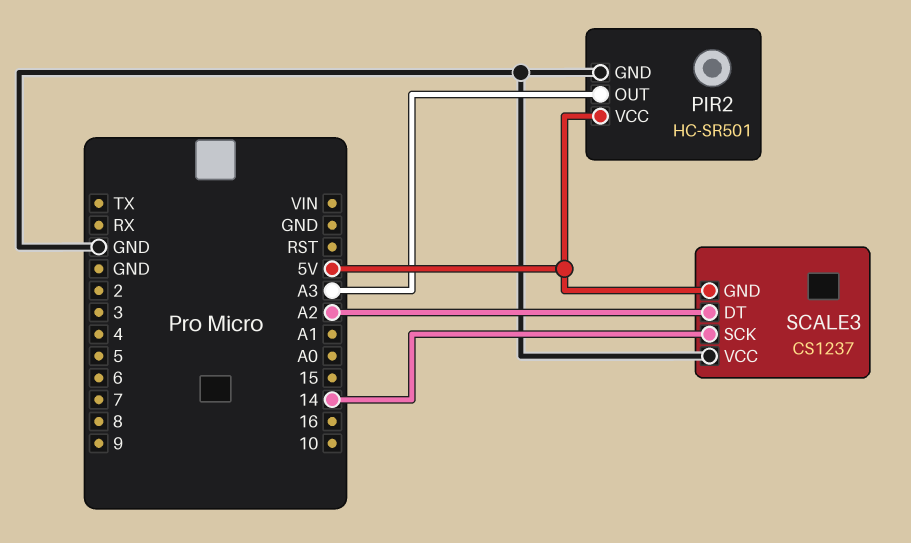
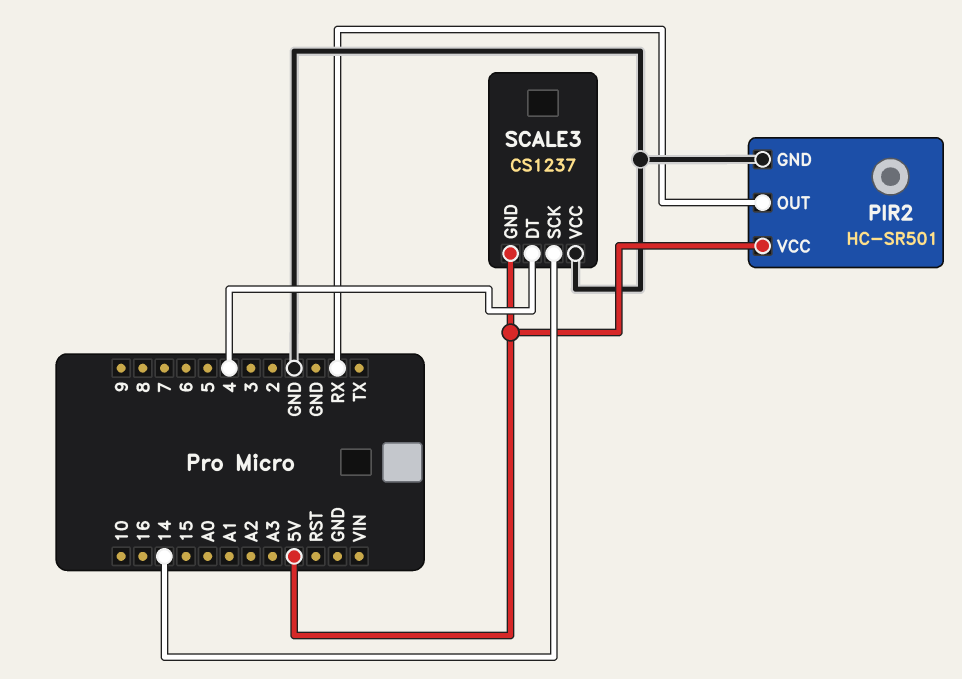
PIR2 pin OUT: A3 -> RX
SCALE3 pin DT: A2 -> 4

